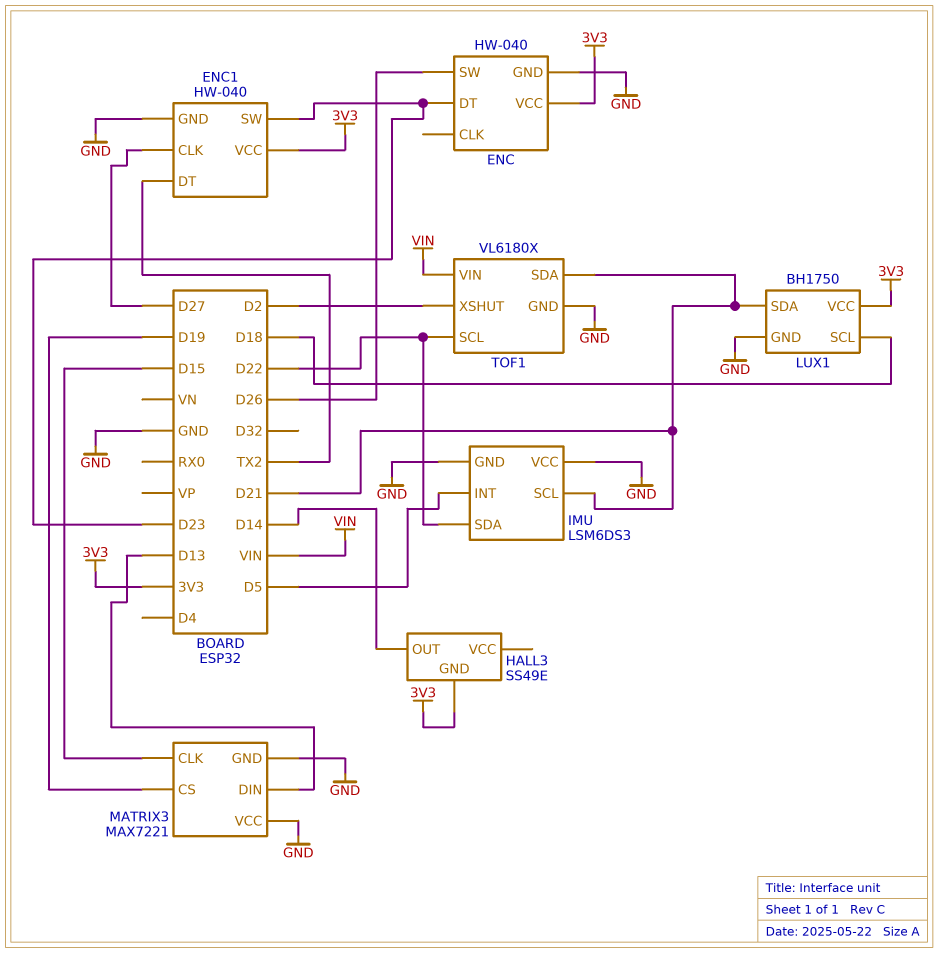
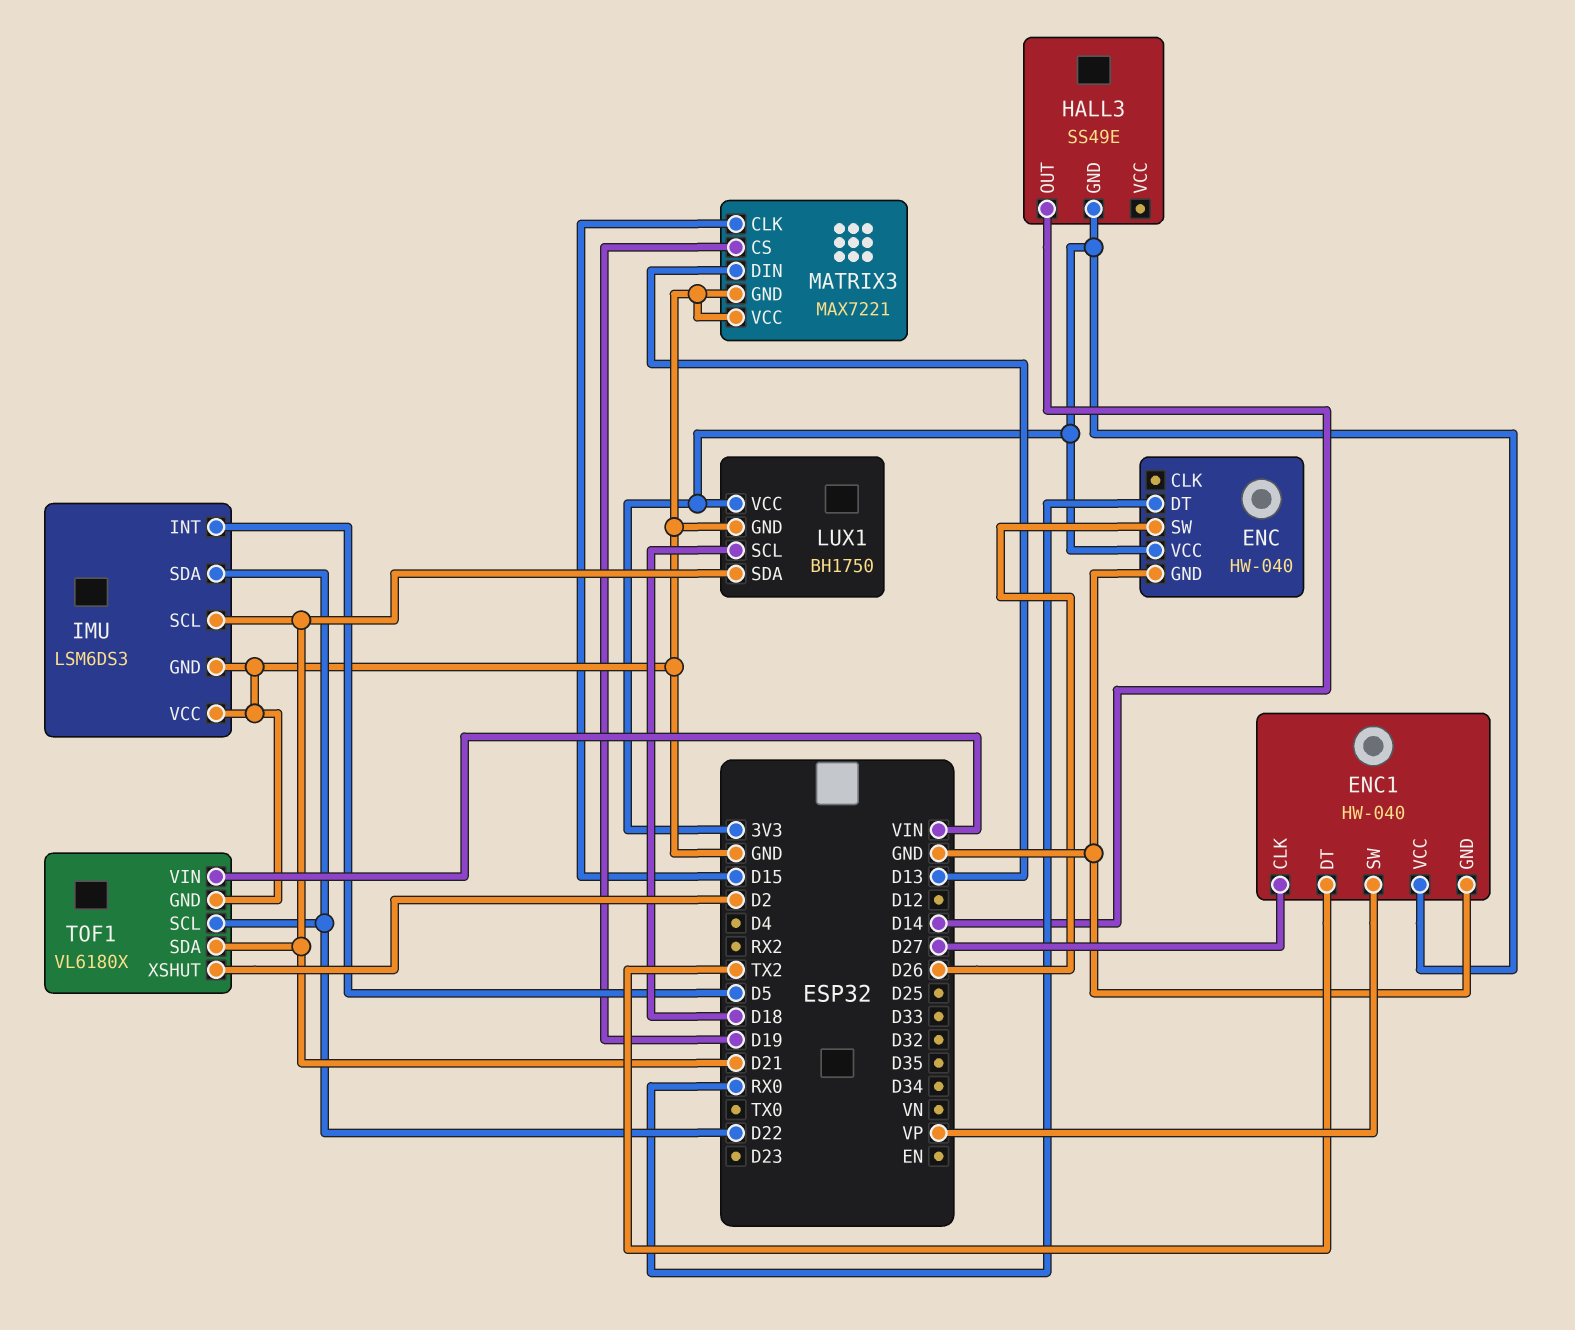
ENC pin DT: D23 -> RX0
ENC1 pin SW: D23 -> VP

